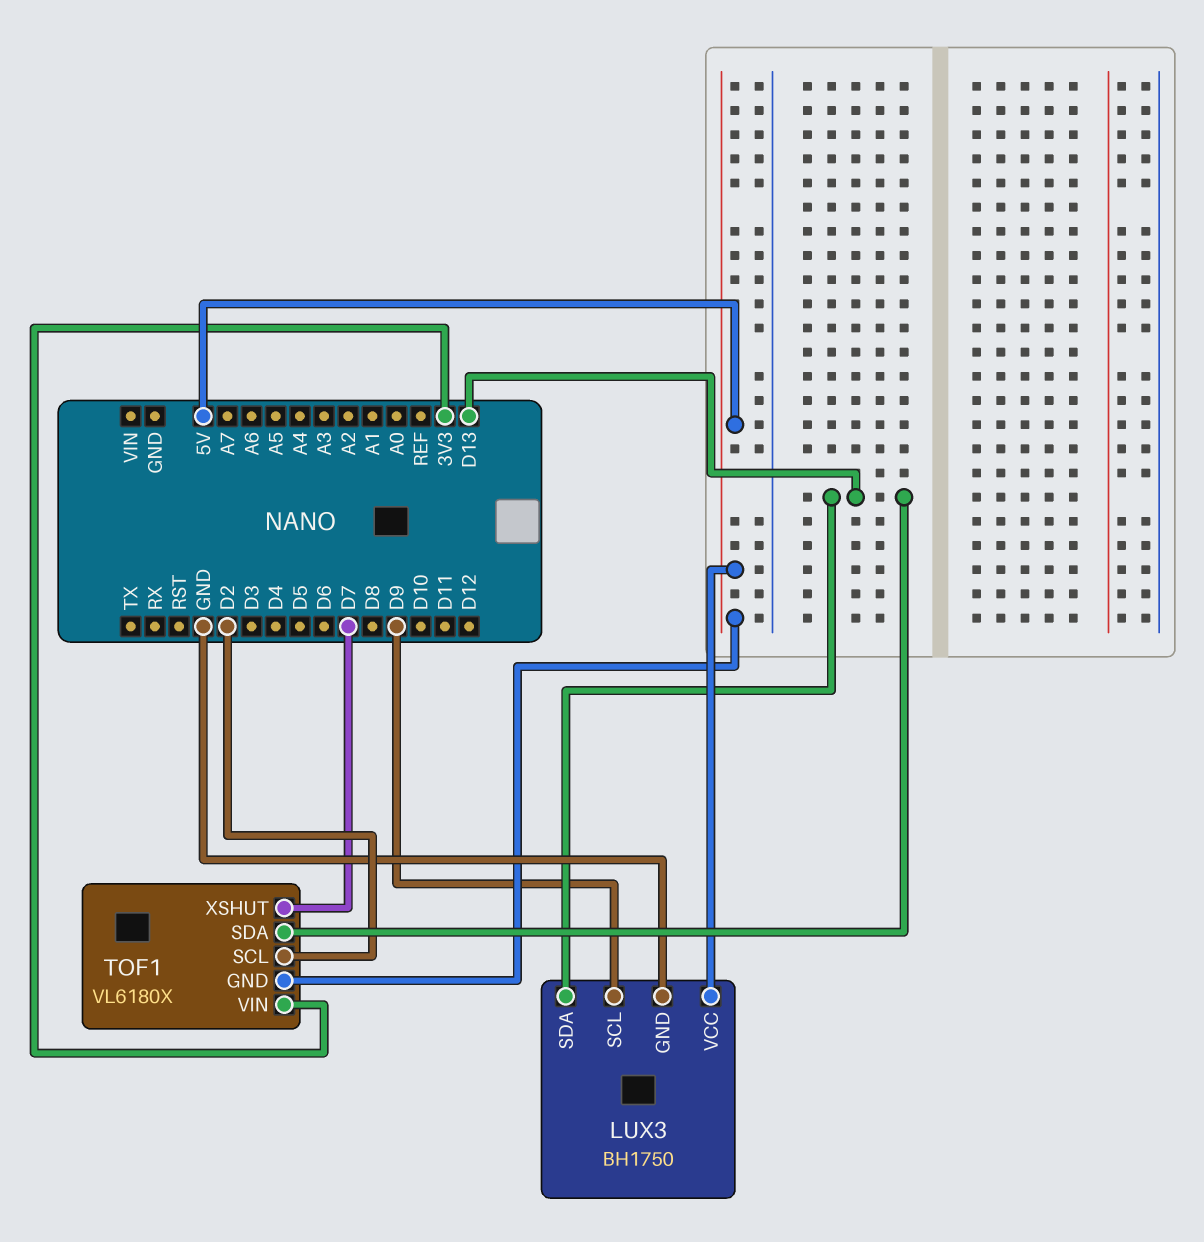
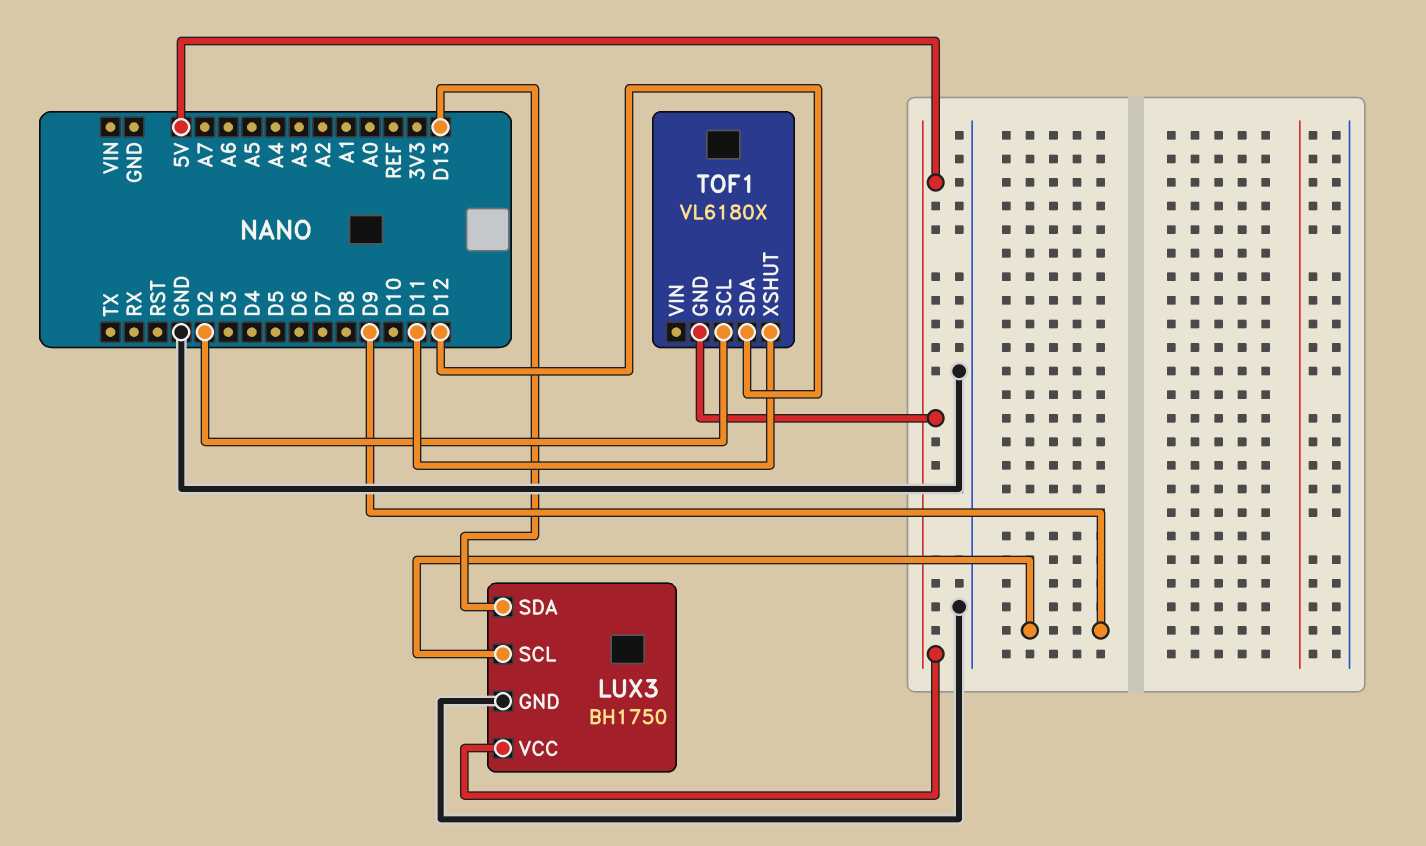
TOF1 pin SDA: D13 -> D12
TOF1 pin VIN: 3V3 -> none
TOF1 pin XSHUT: D7 -> D11

